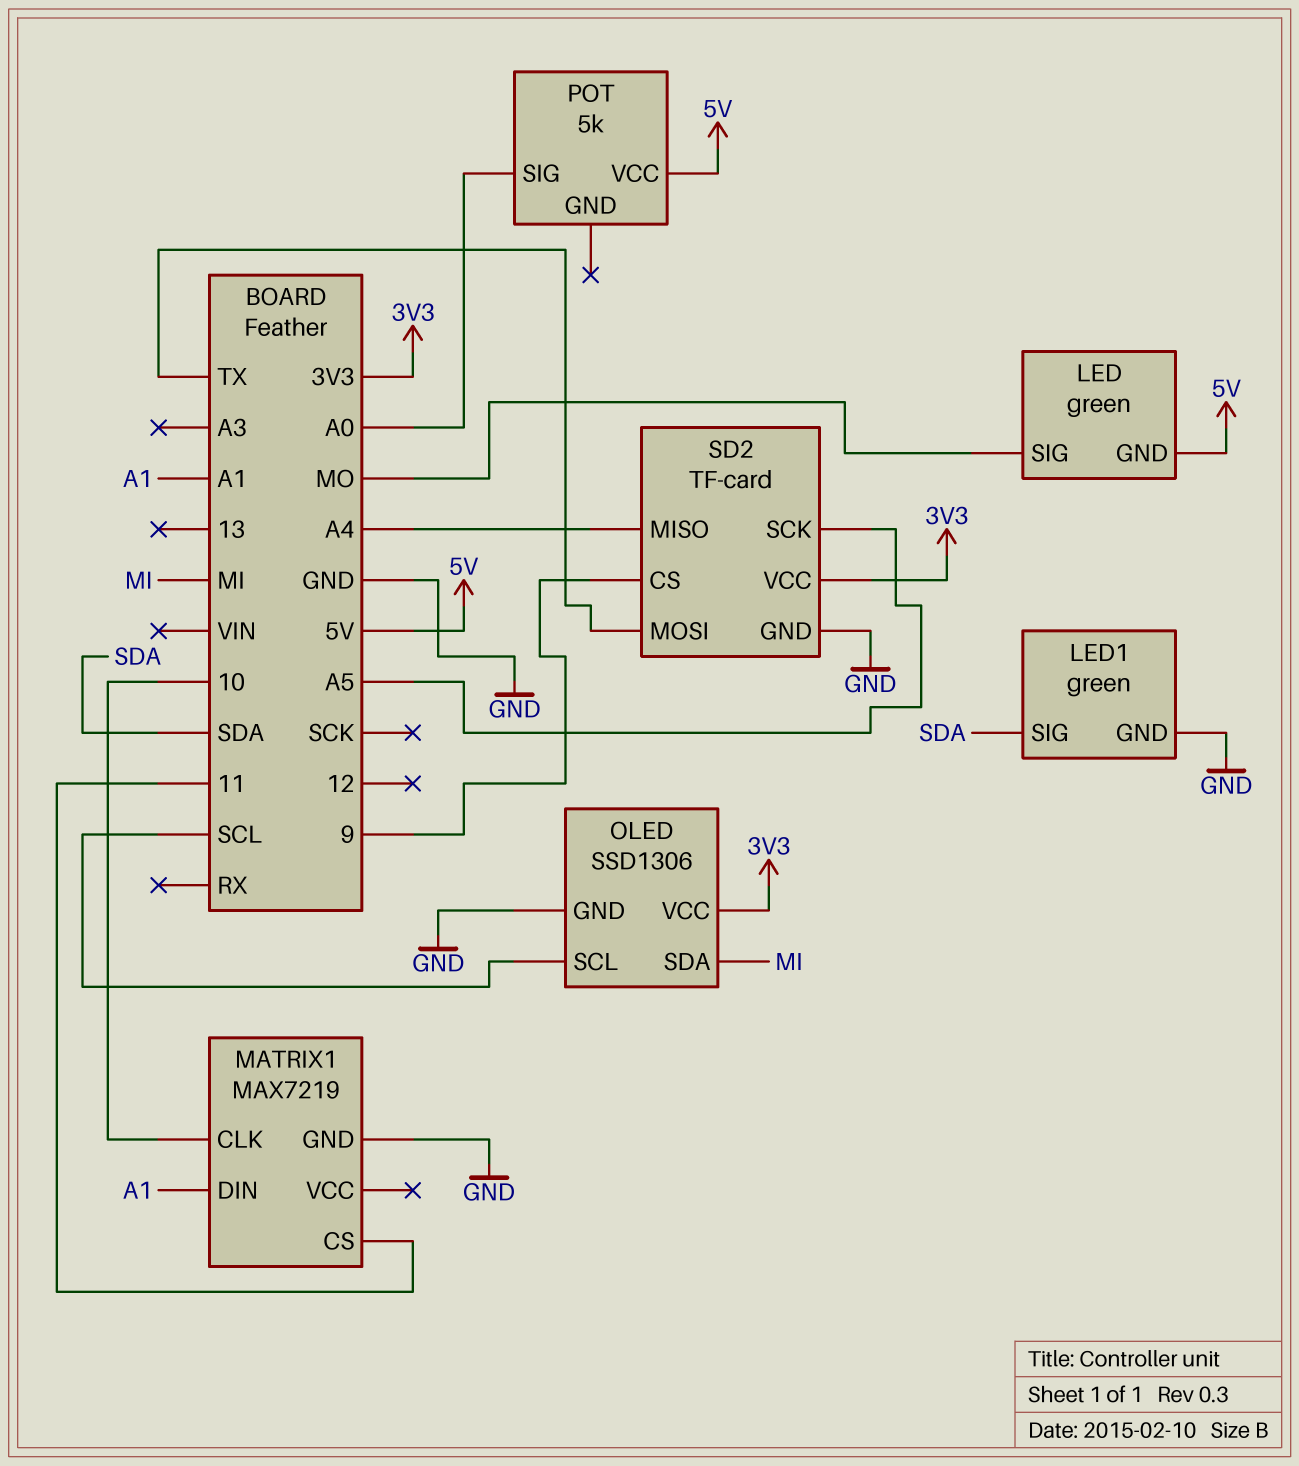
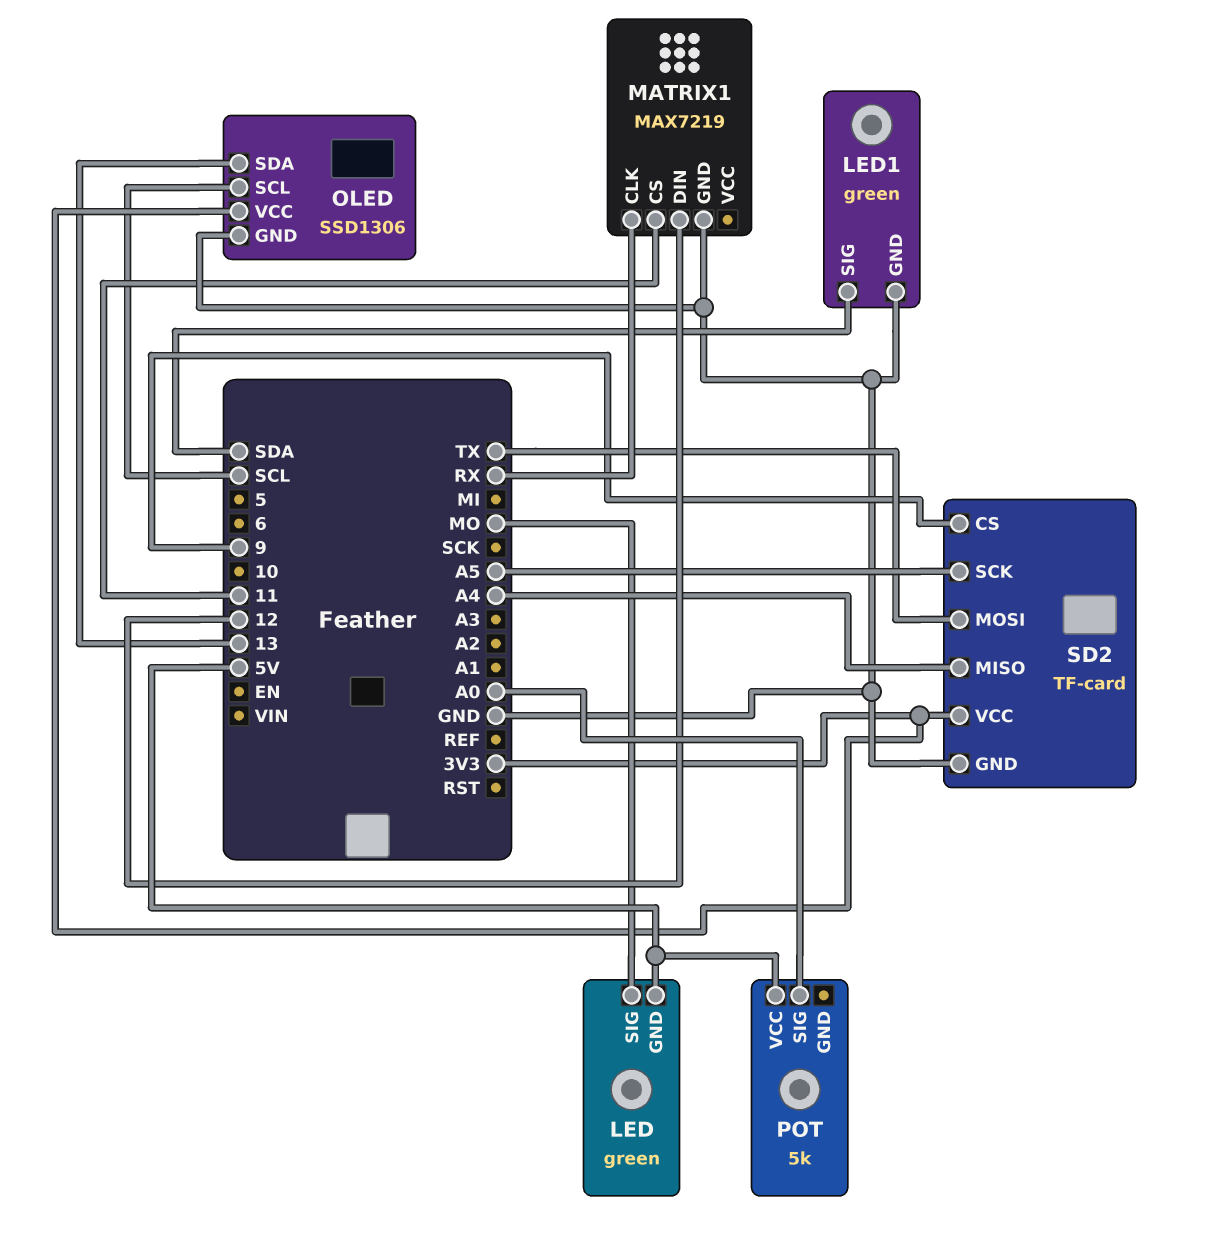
MATRIX1 pin CLK: 10 -> RX
MATRIX1 pin DIN: A1 -> 12
OLED pin SDA: MI -> 13

